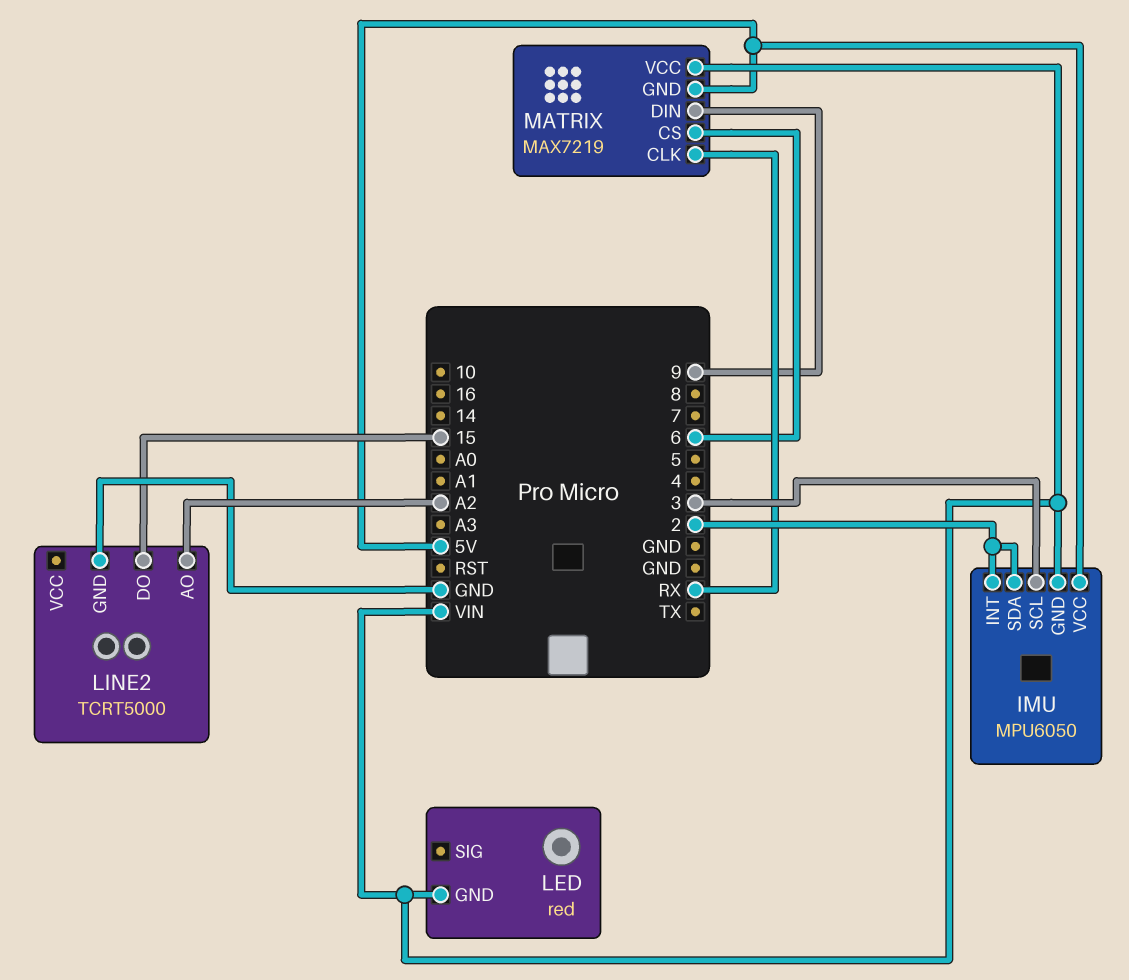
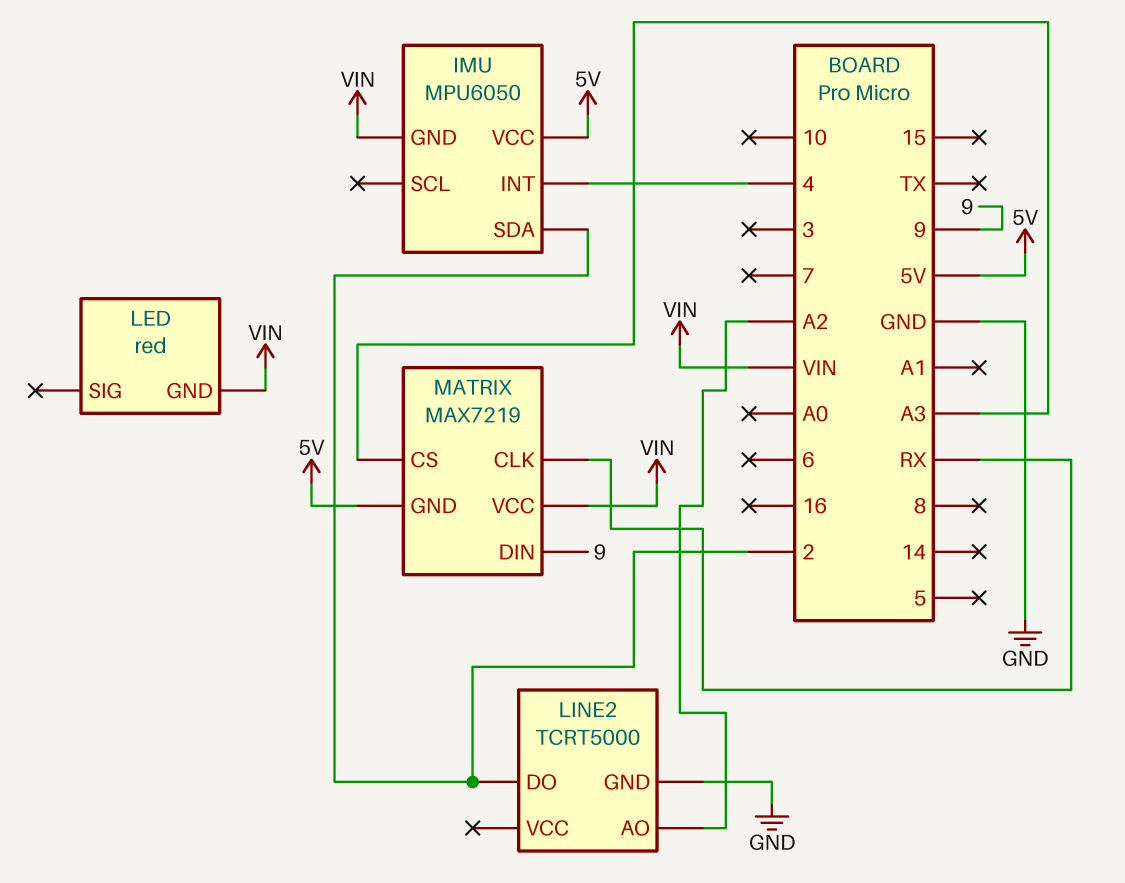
IMU pin INT: 2 -> 4
IMU pin SCL: 3 -> none
LINE2 pin DO: 15 -> 2
MATRIX pin CS: 6 -> A3

